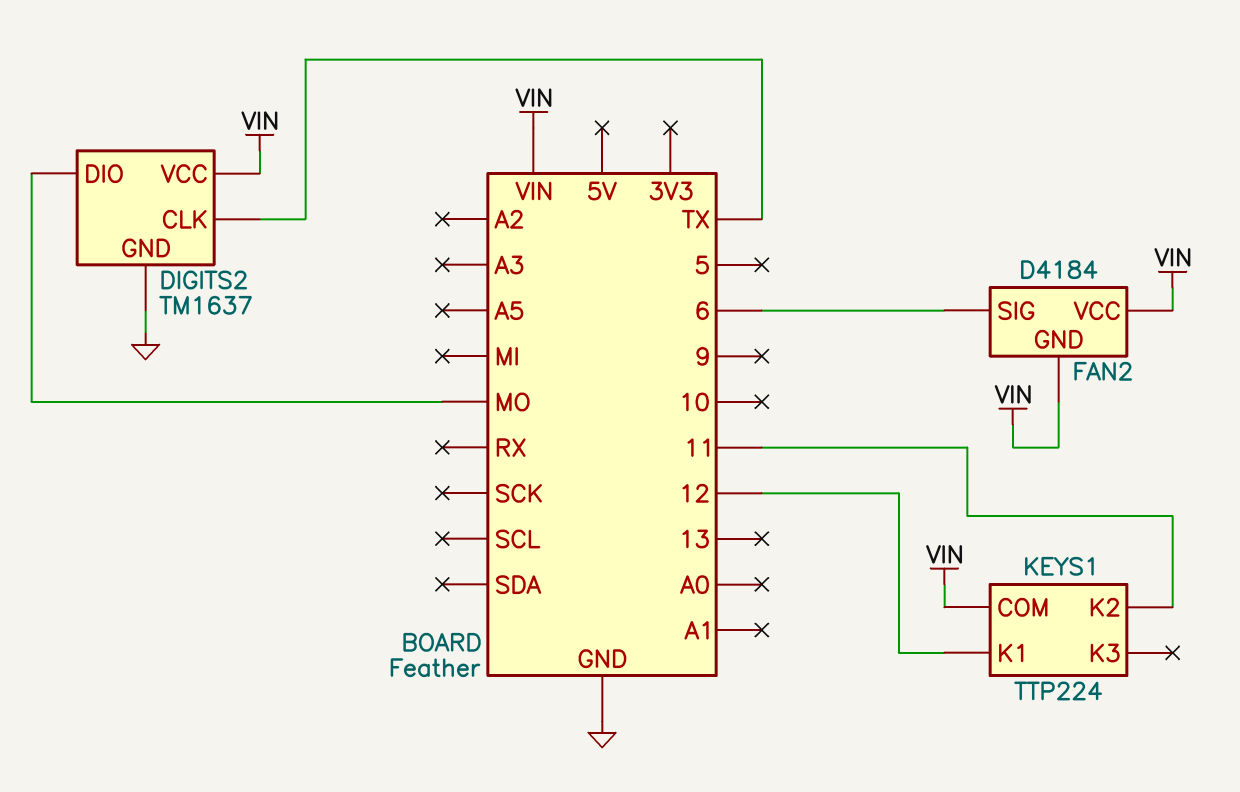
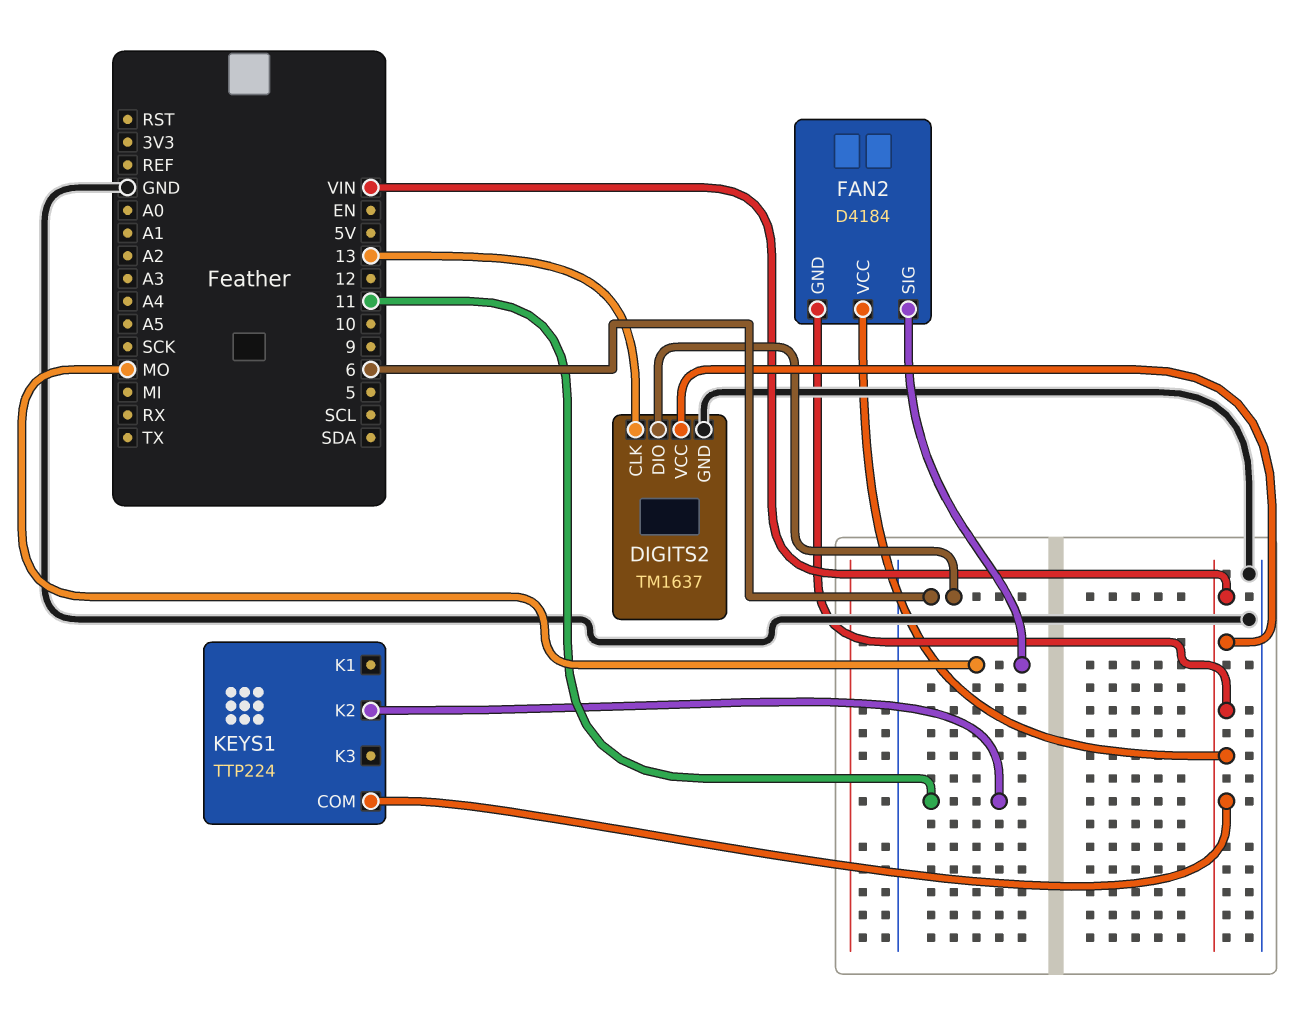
DIGITS2 pin CLK: TX -> 13
DIGITS2 pin DIO: MO -> 6
FAN2 pin SIG: 6 -> MO
KEYS1 pin K1: 12 -> none

